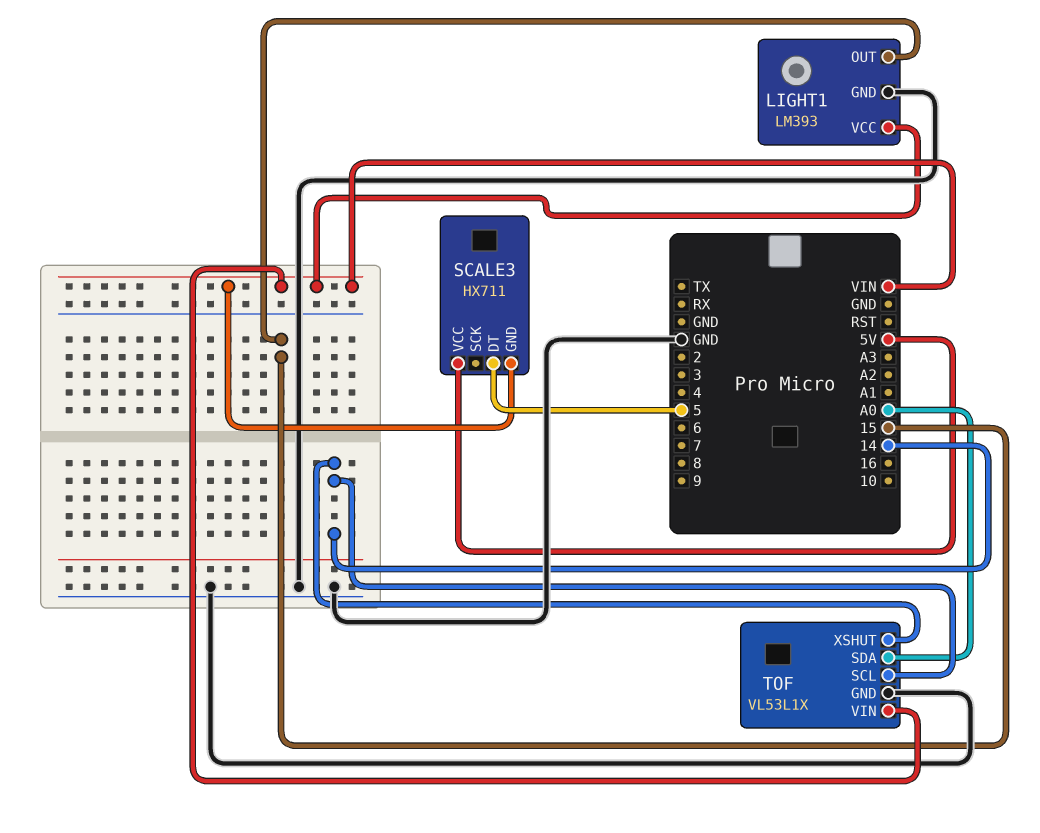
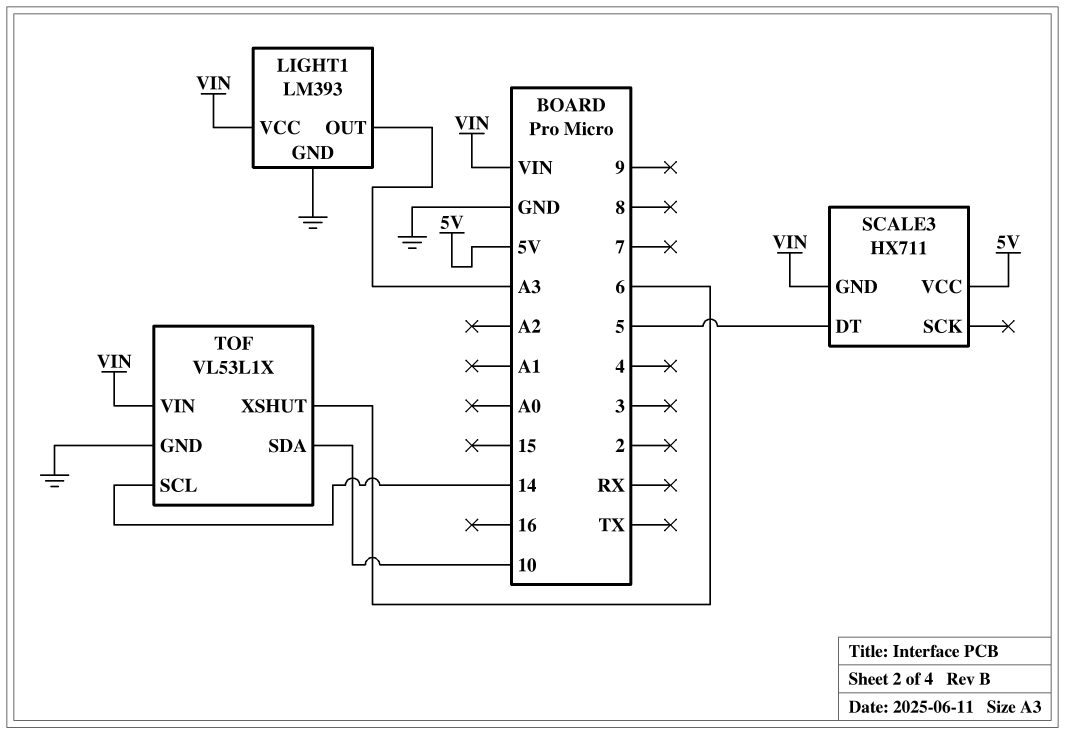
LIGHT1 pin OUT: 15 -> A3
TOF pin SDA: A0 -> 10
TOF pin XSHUT: 14 -> 6

